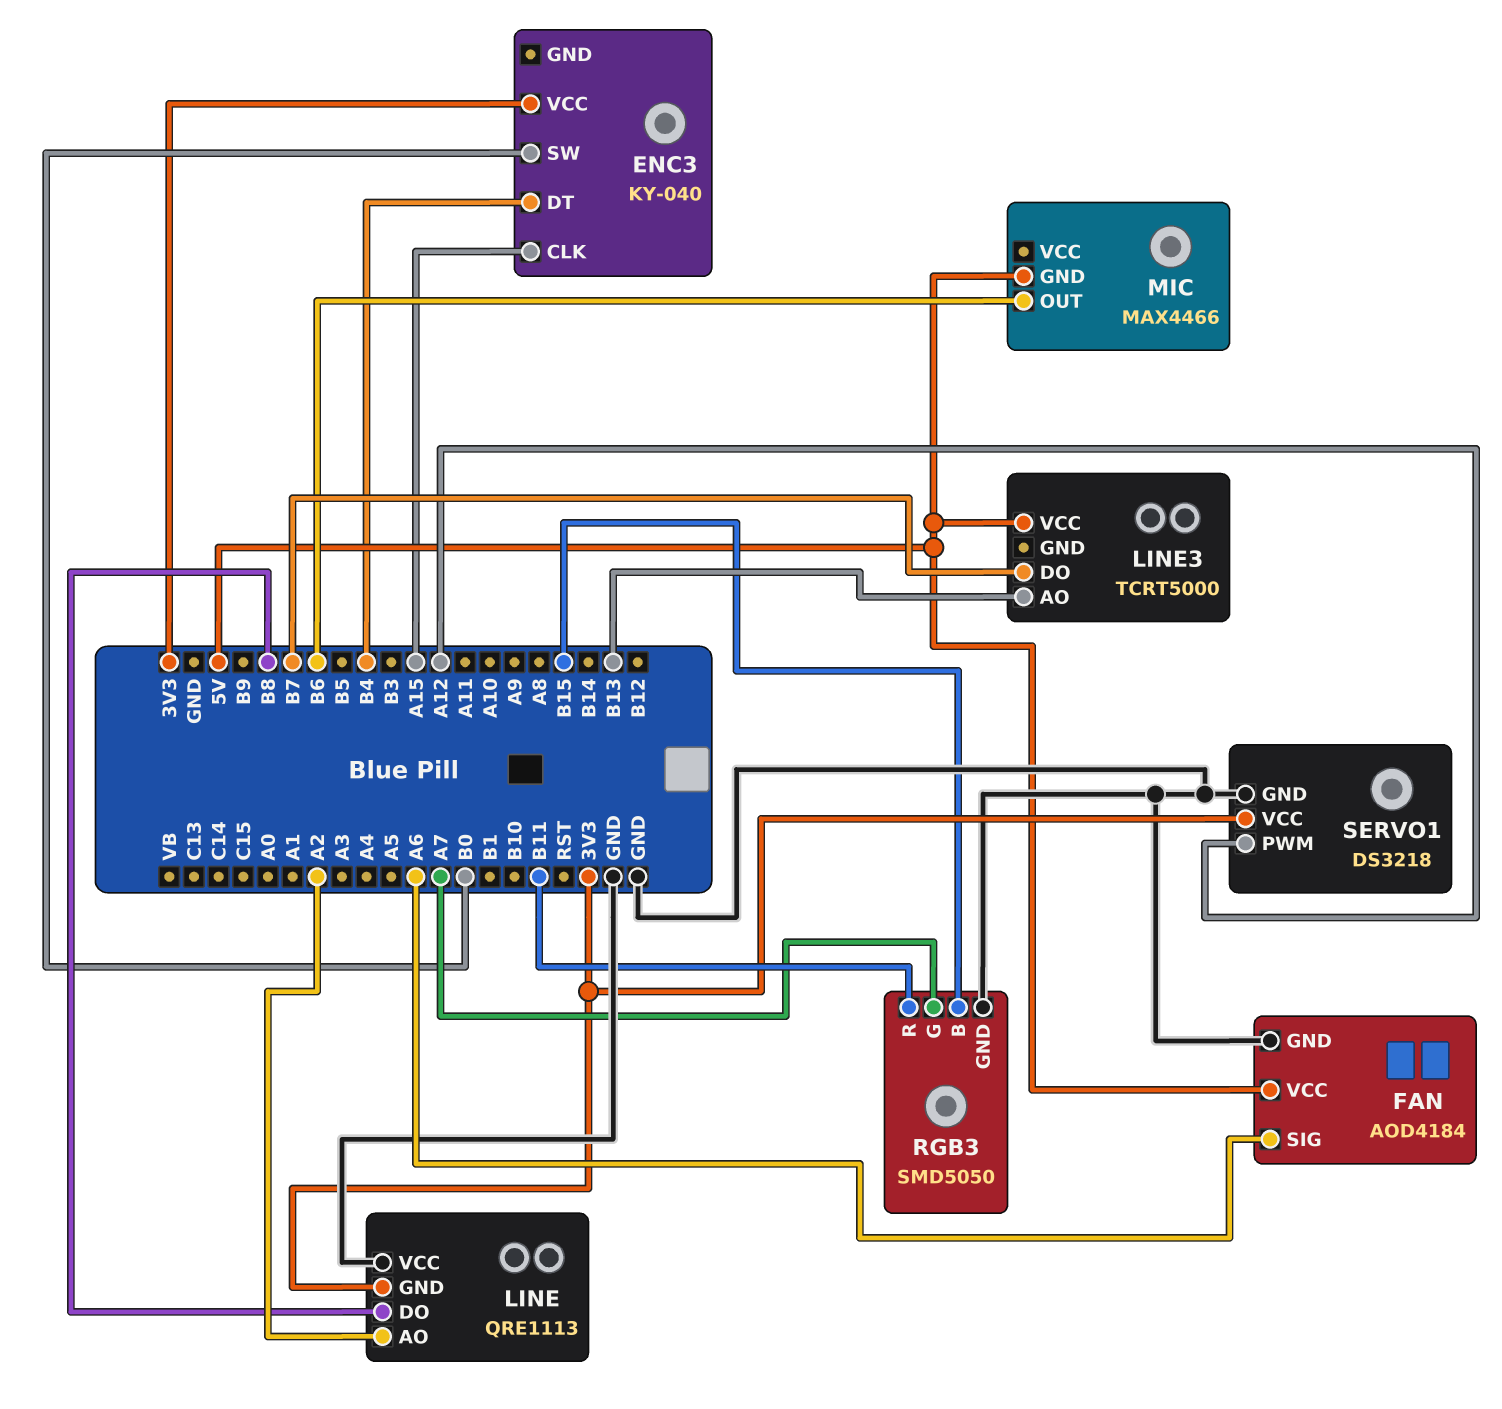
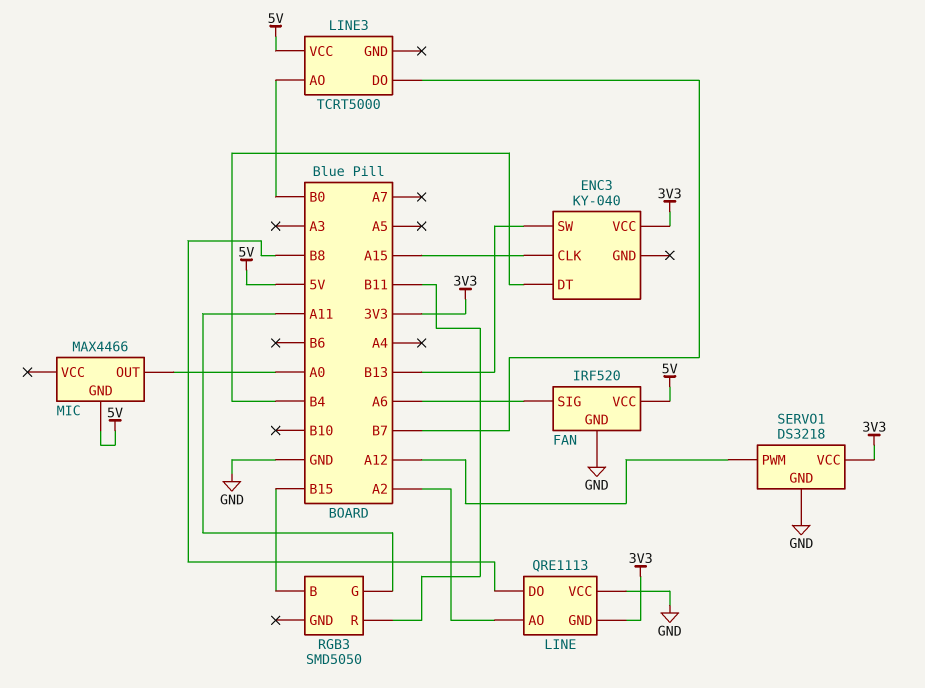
ENC3 pin SW: B0 -> B13
FAN: AOD4184 -> IRF520
LINE3 pin AO: B13 -> B0
MIC pin OUT: B6 -> A0
RGB3 pin G: A7 -> A11
RGB3 pin GND: GND -> none

